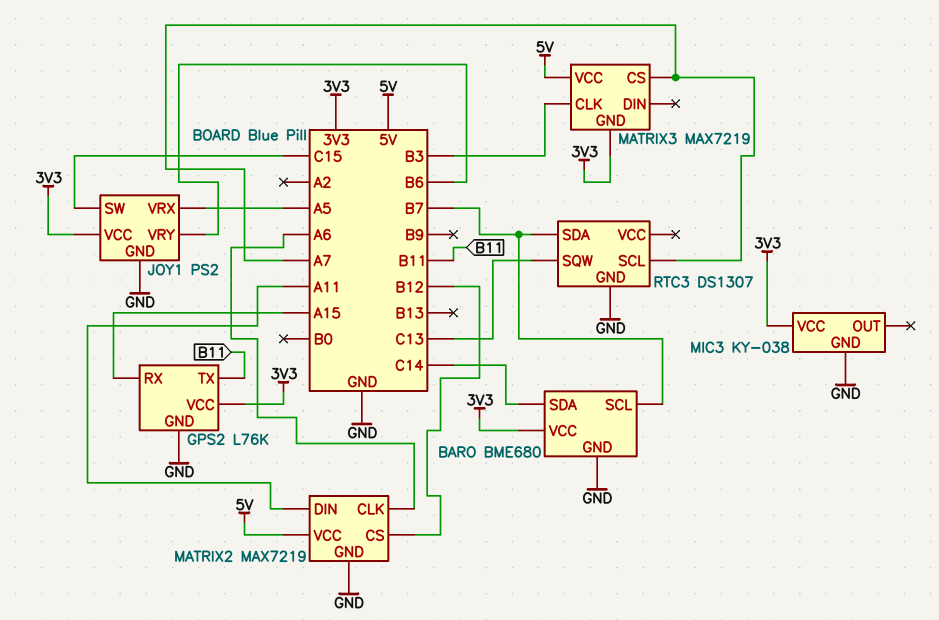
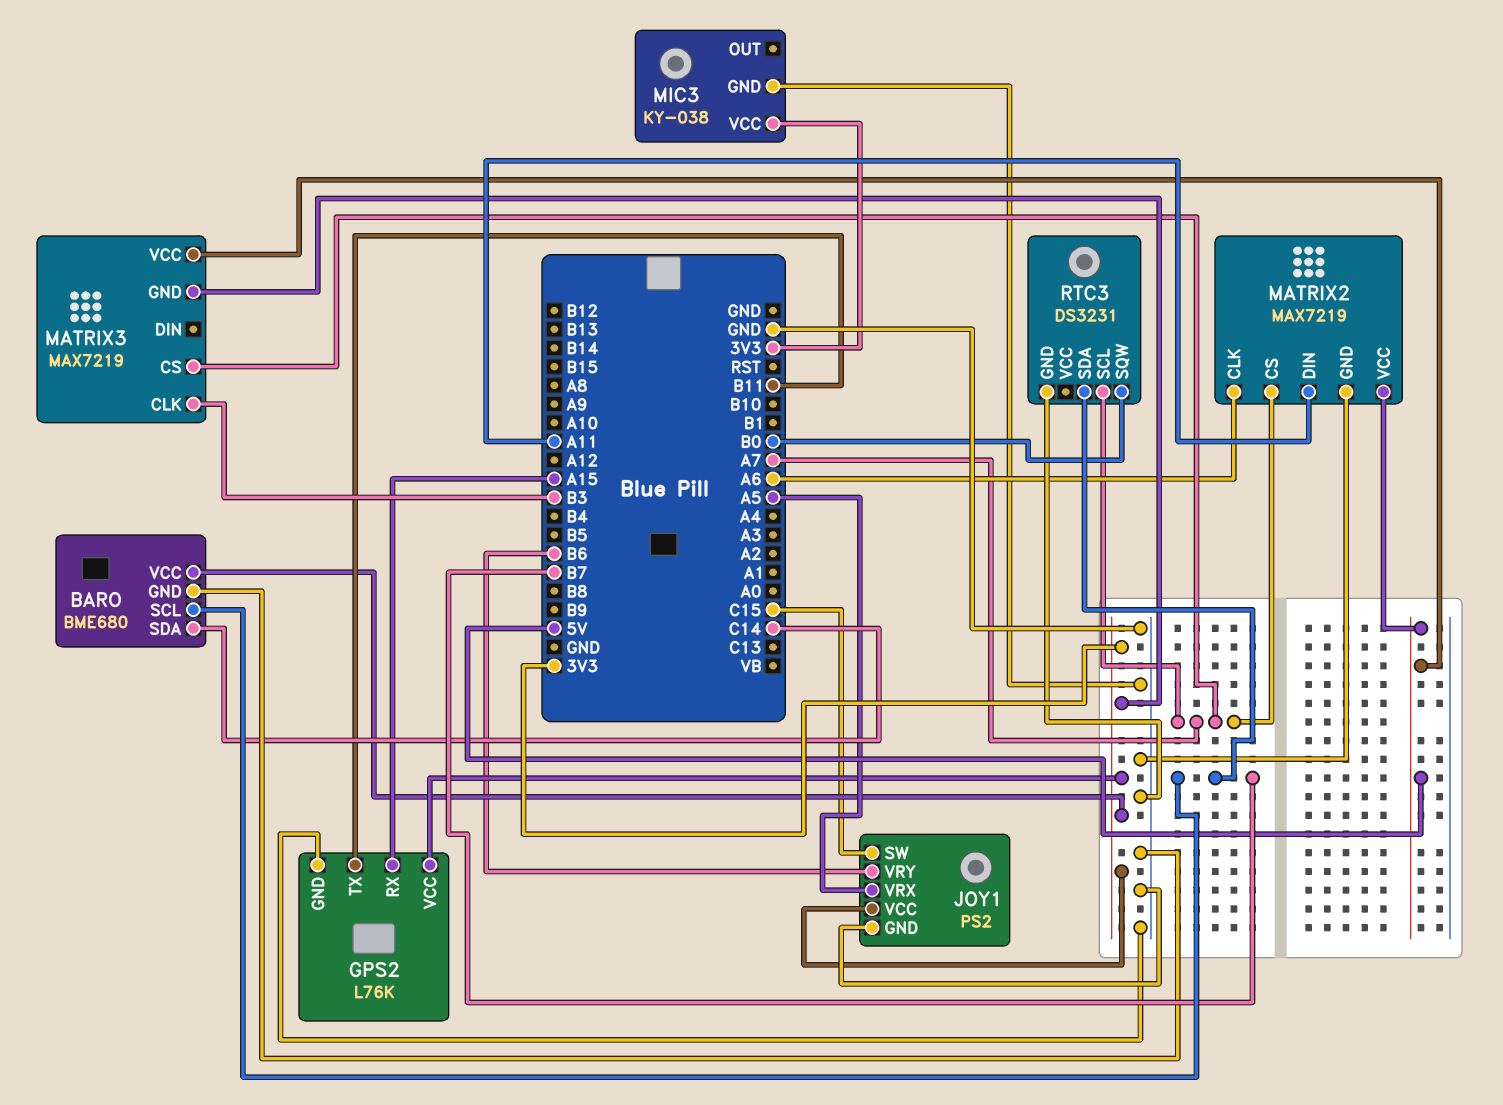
MATRIX2 pin CS: B12 -> A7
RTC3: DS1307 -> DS3231
RTC3 pin SQW: C13 -> B0

